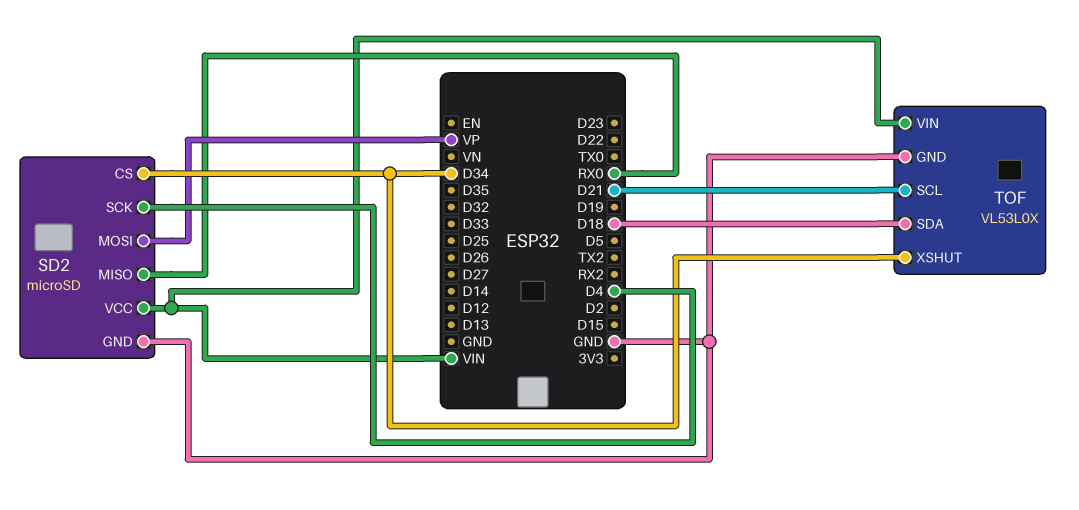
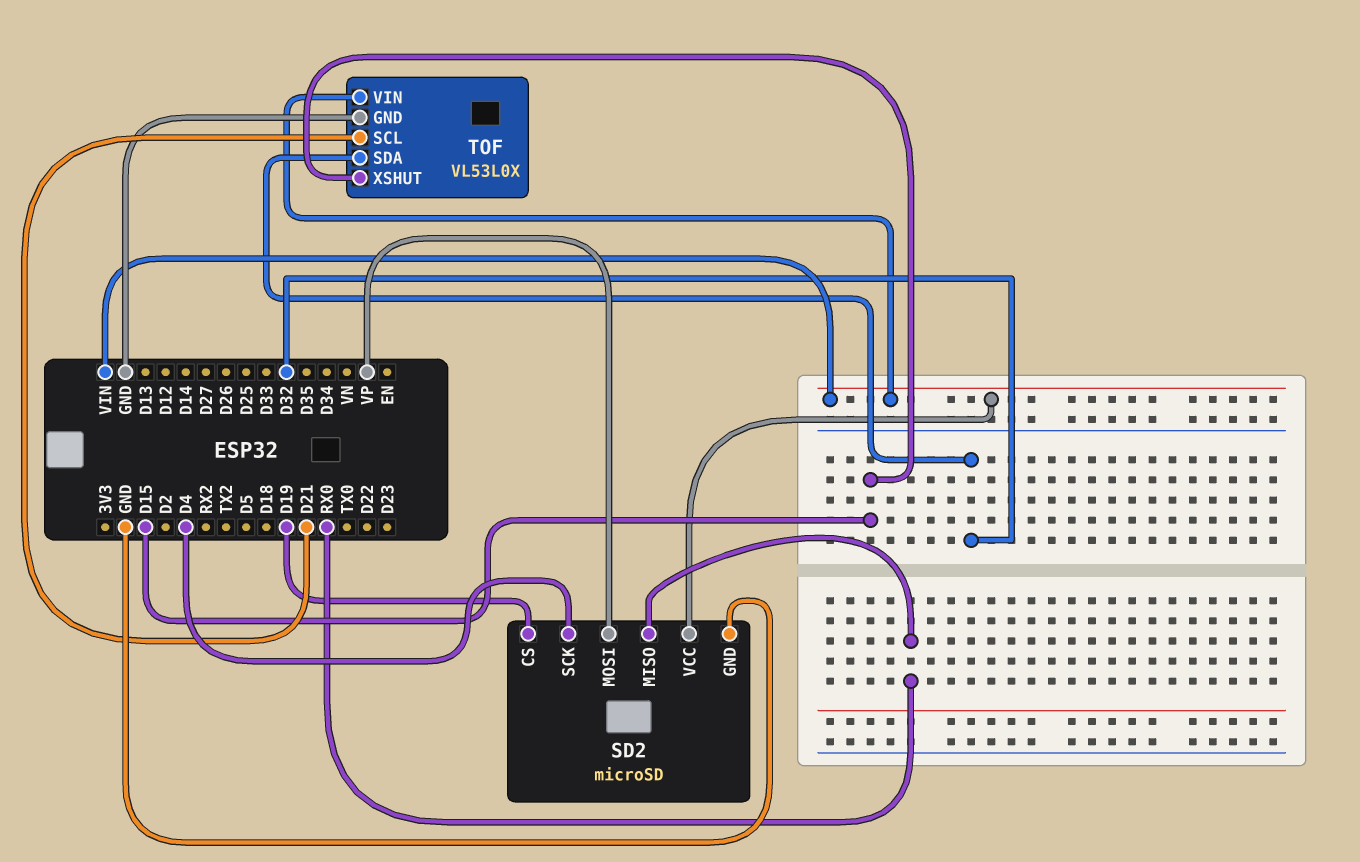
SD2 pin CS: D34 -> D19
TOF pin SDA: D18 -> D32
TOF pin XSHUT: D34 -> D15

